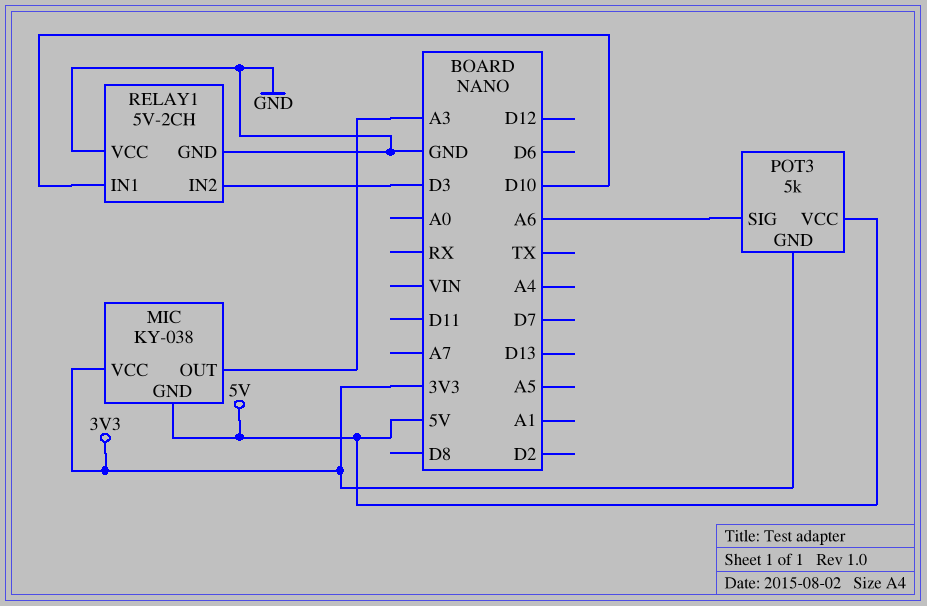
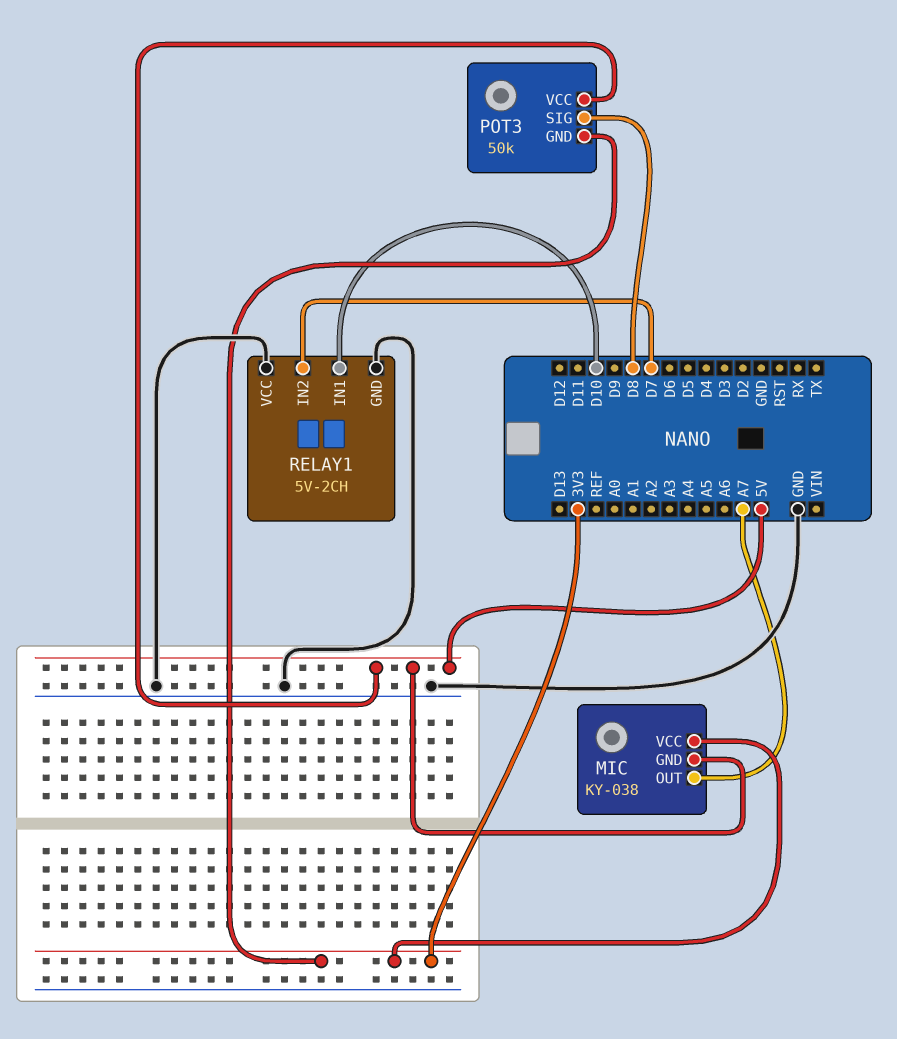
MIC pin OUT: A3 -> A7
POT3: 5k -> 50k
POT3 pin SIG: A6 -> D8
RELAY1 pin IN2: D3 -> D7

